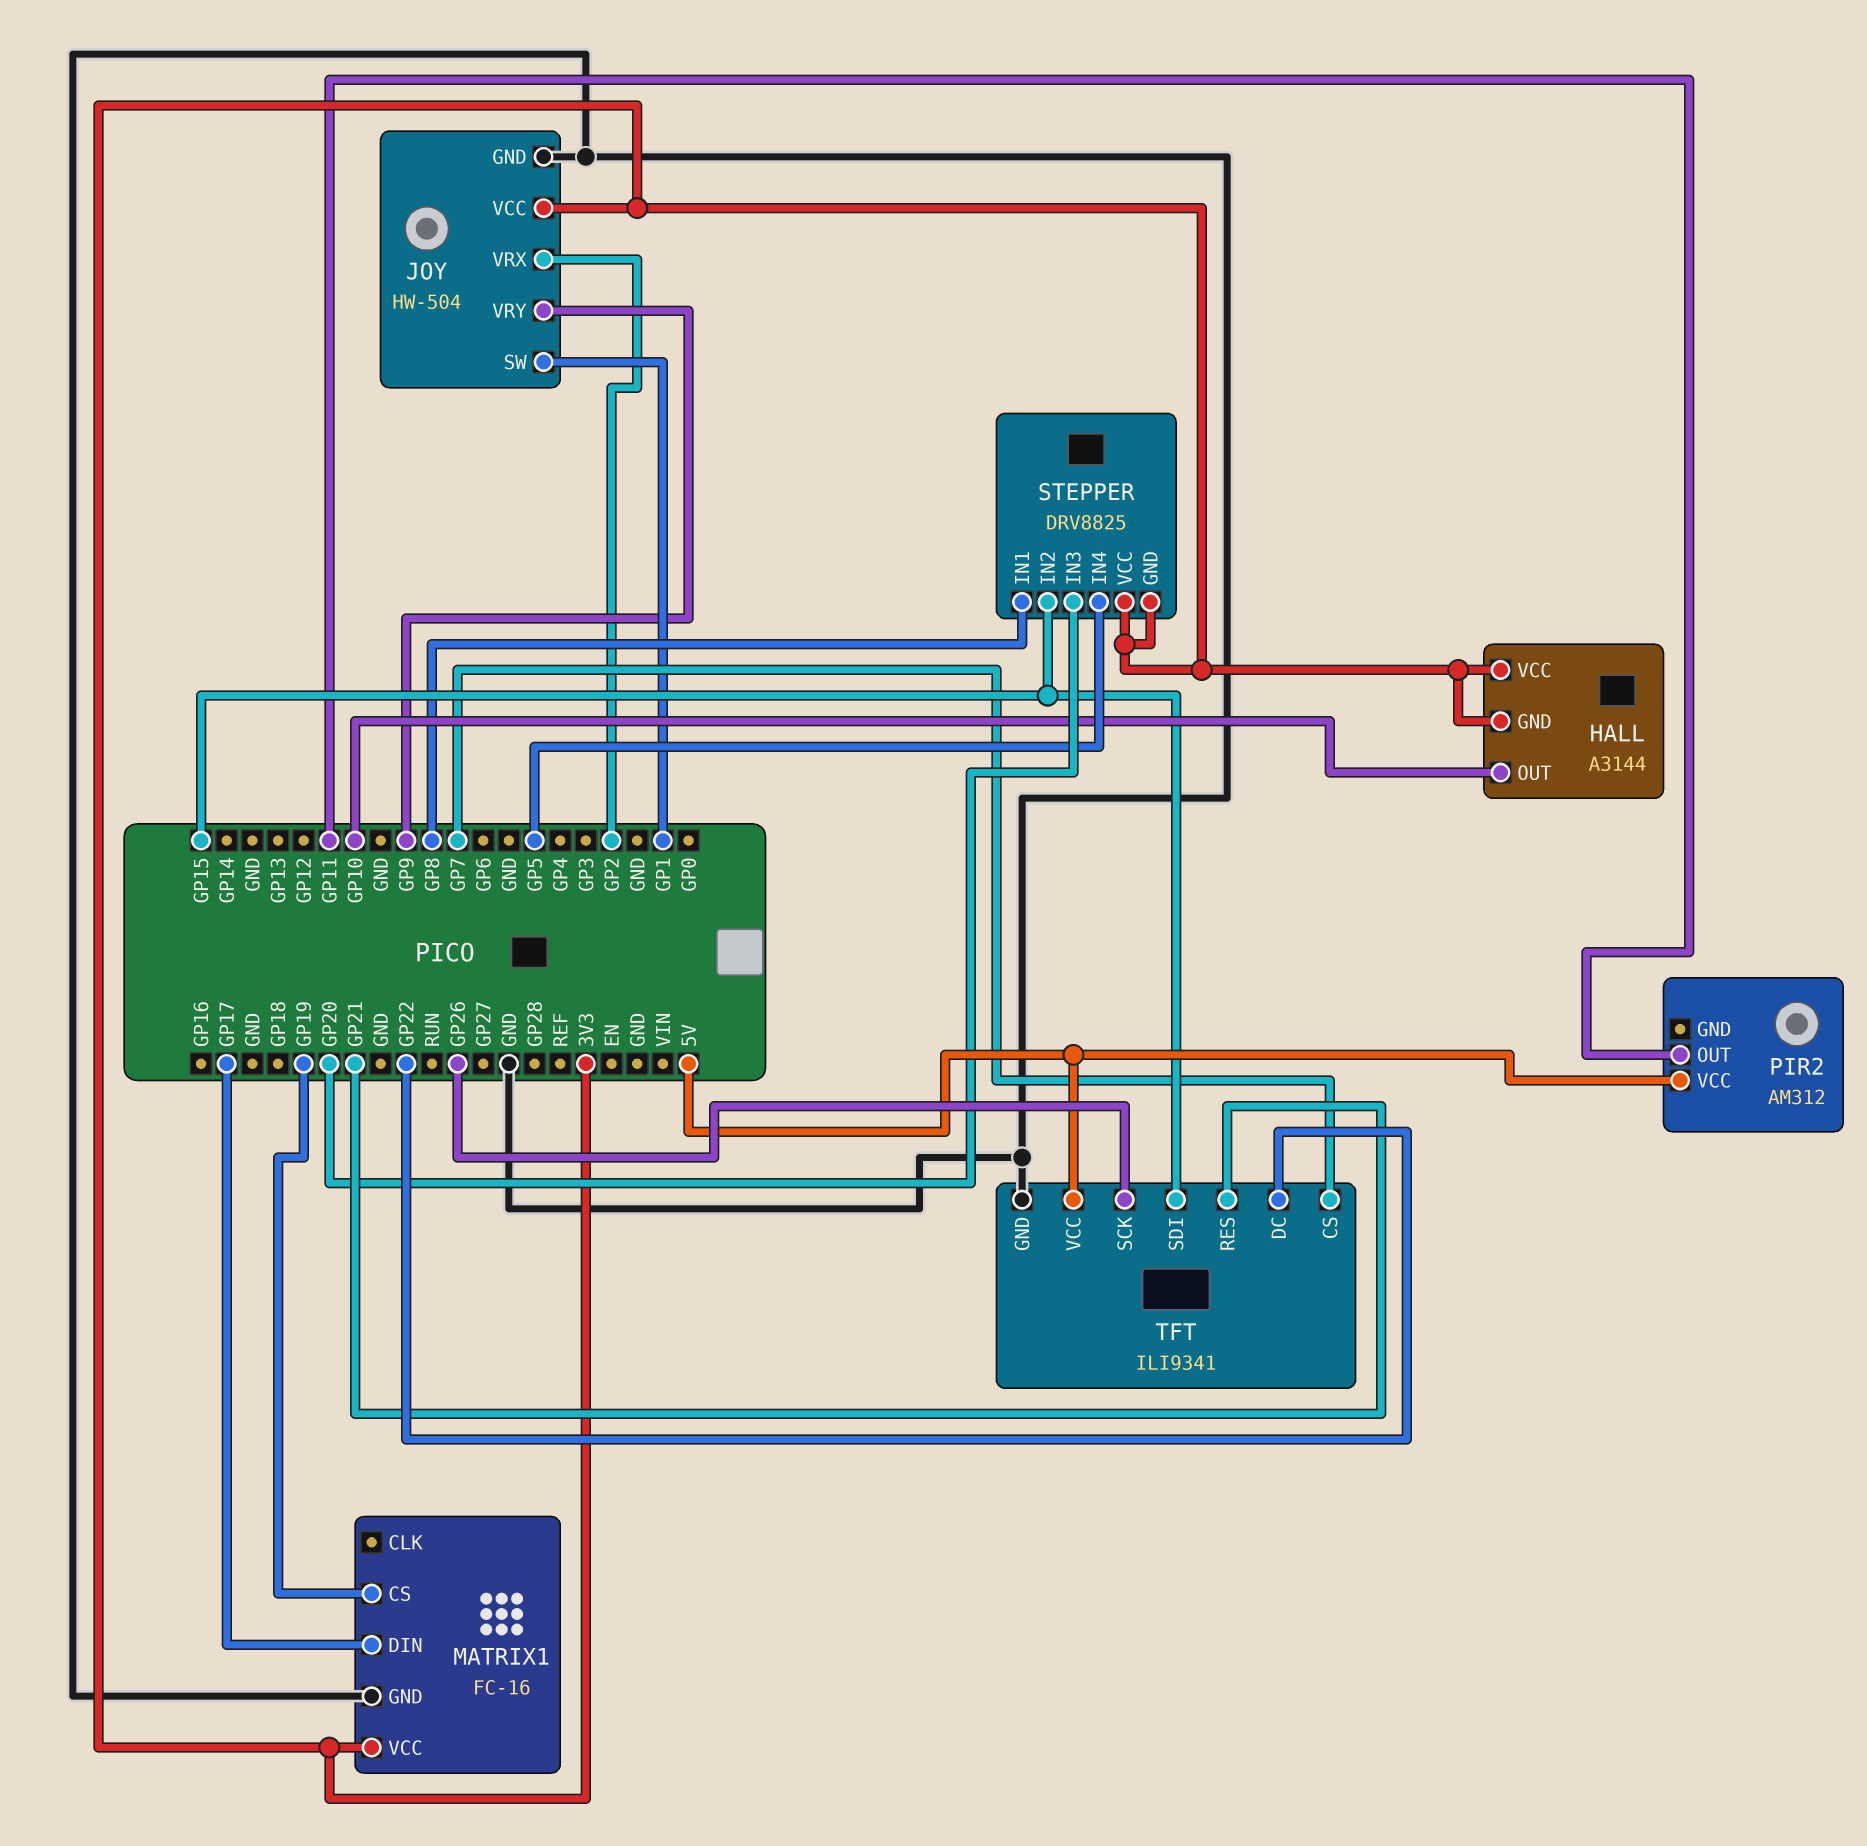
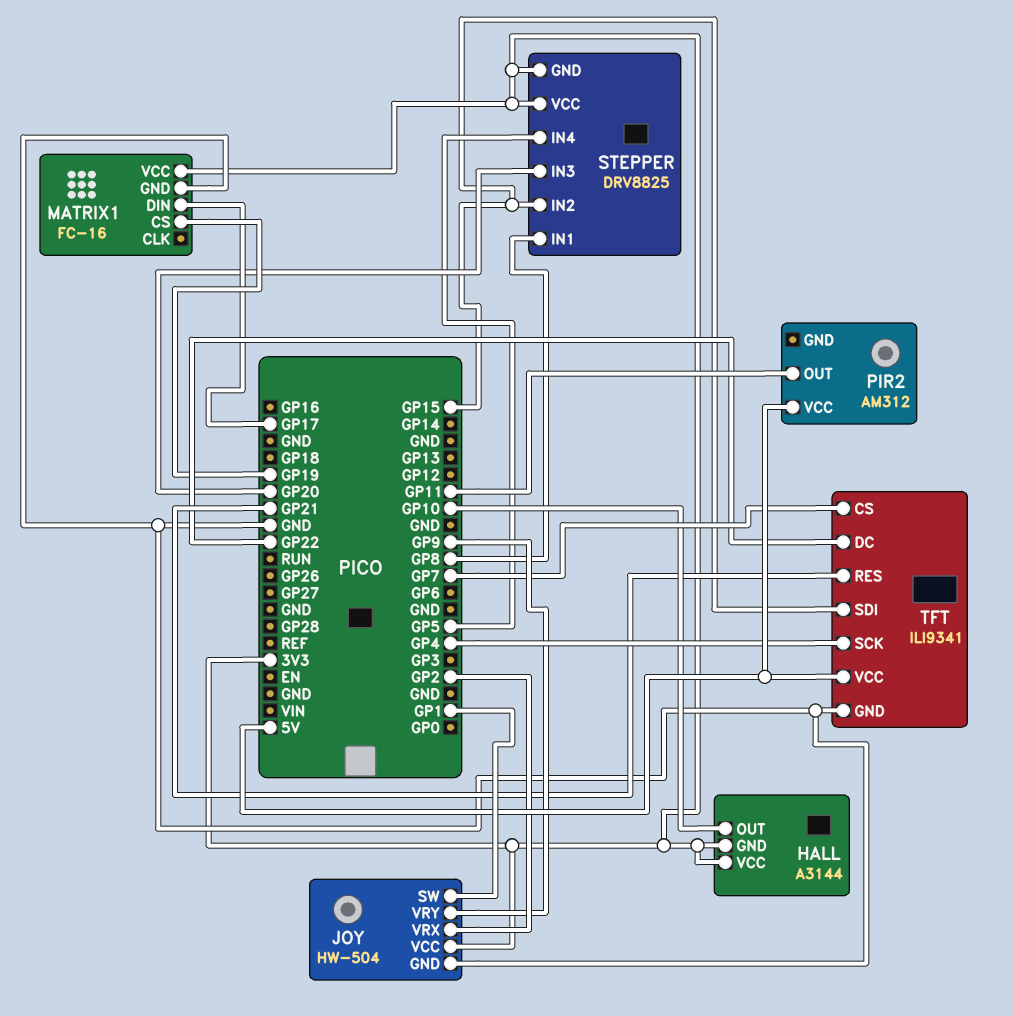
TFT pin SCK: GP26 -> GP4

